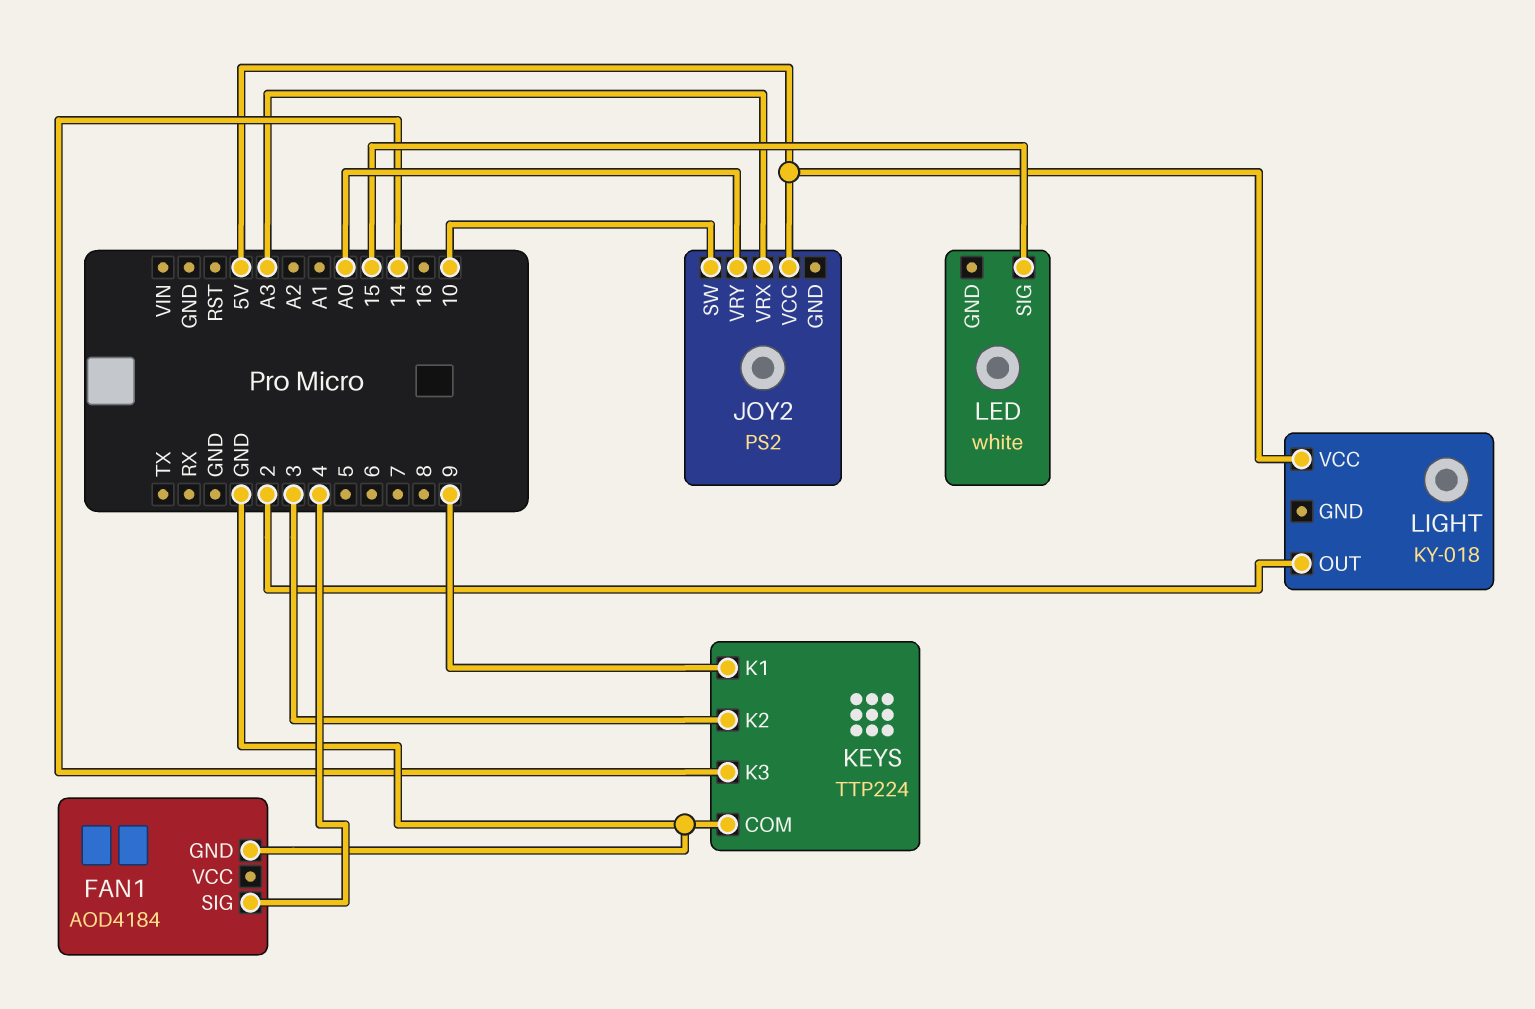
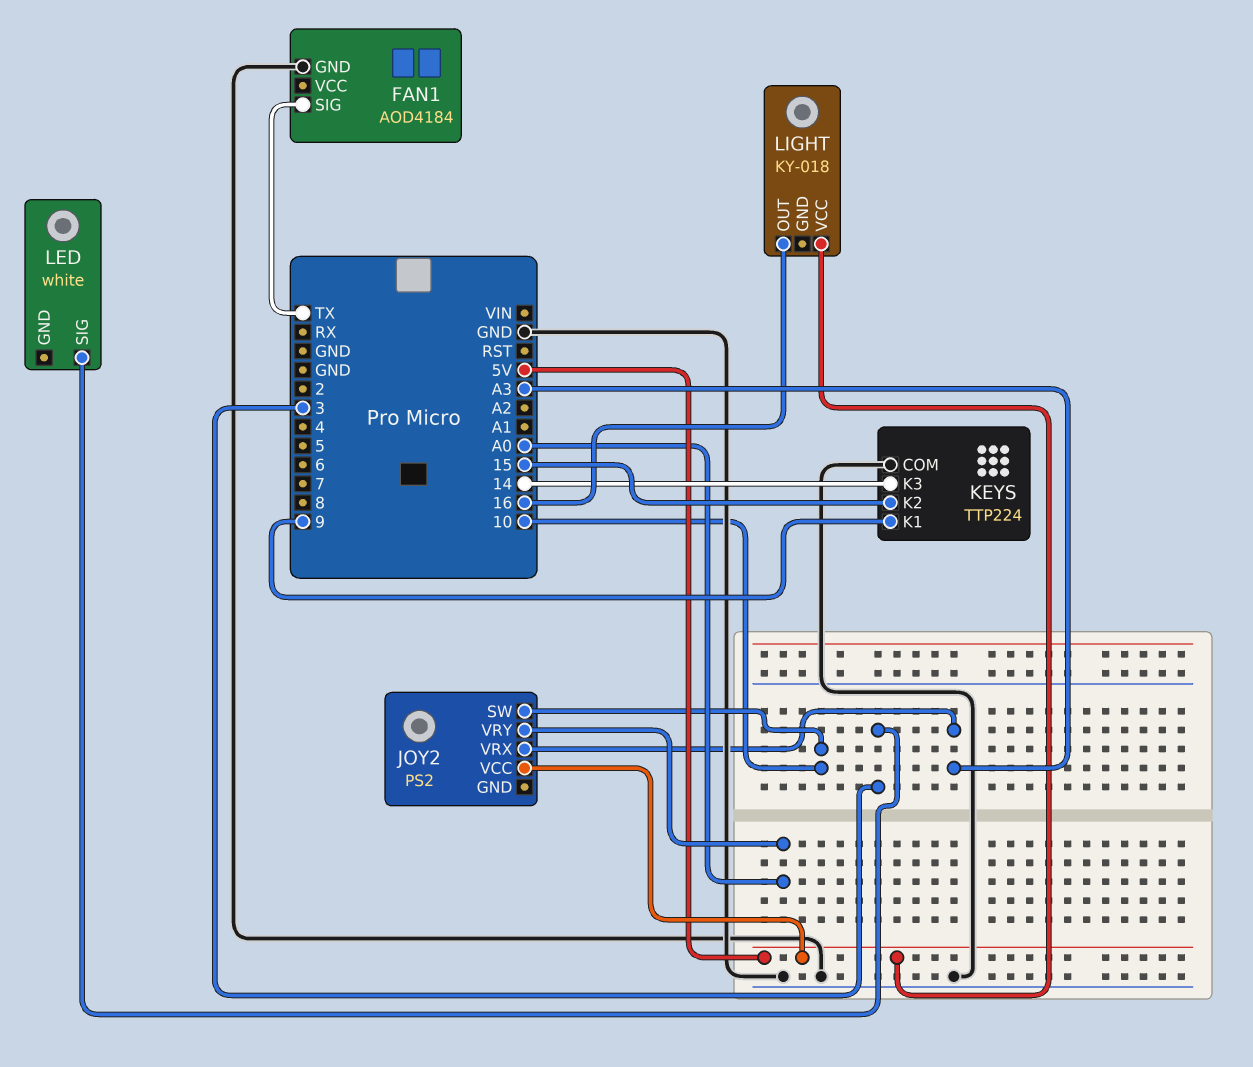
FAN1 pin SIG: 4 -> TX
KEYS pin K2: 3 -> 15
LED pin SIG: 15 -> 3
LIGHT pin OUT: 2 -> 16

